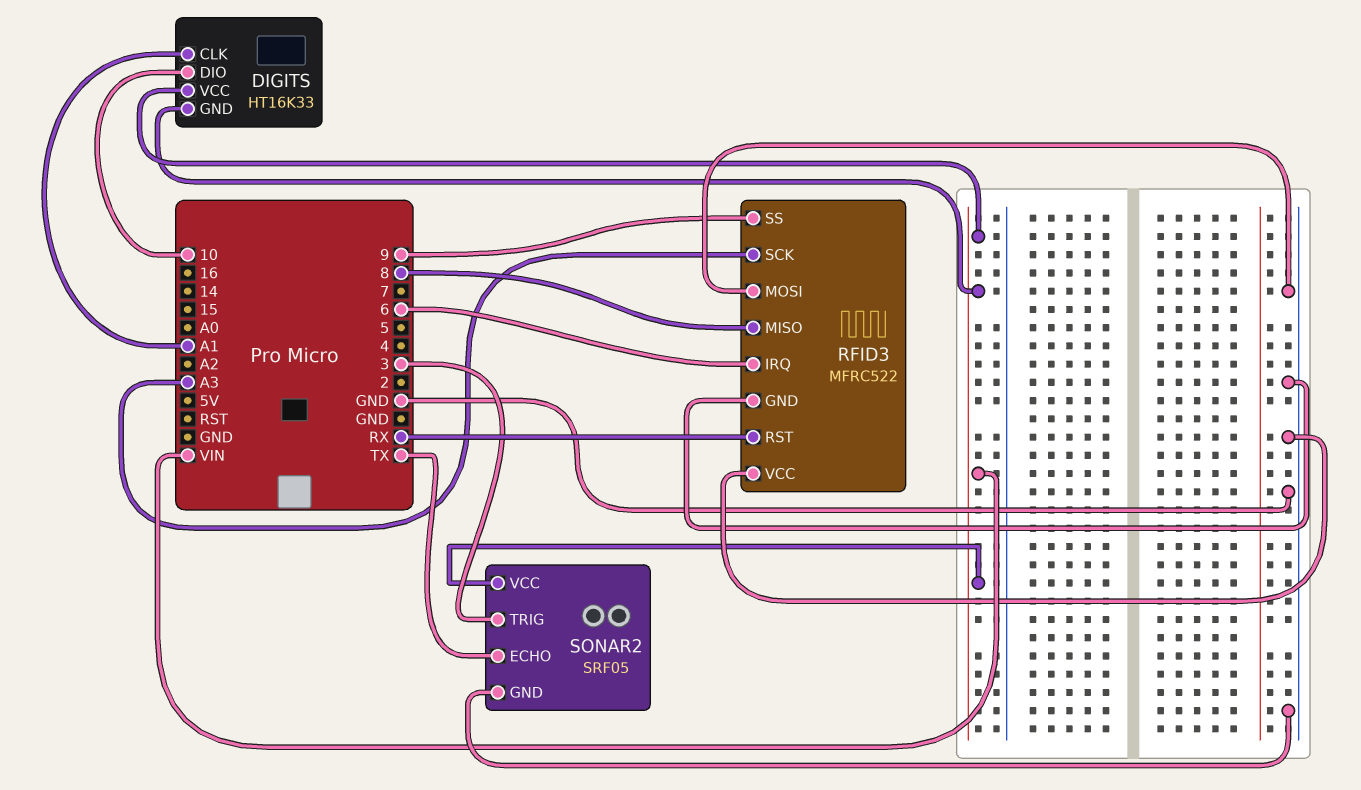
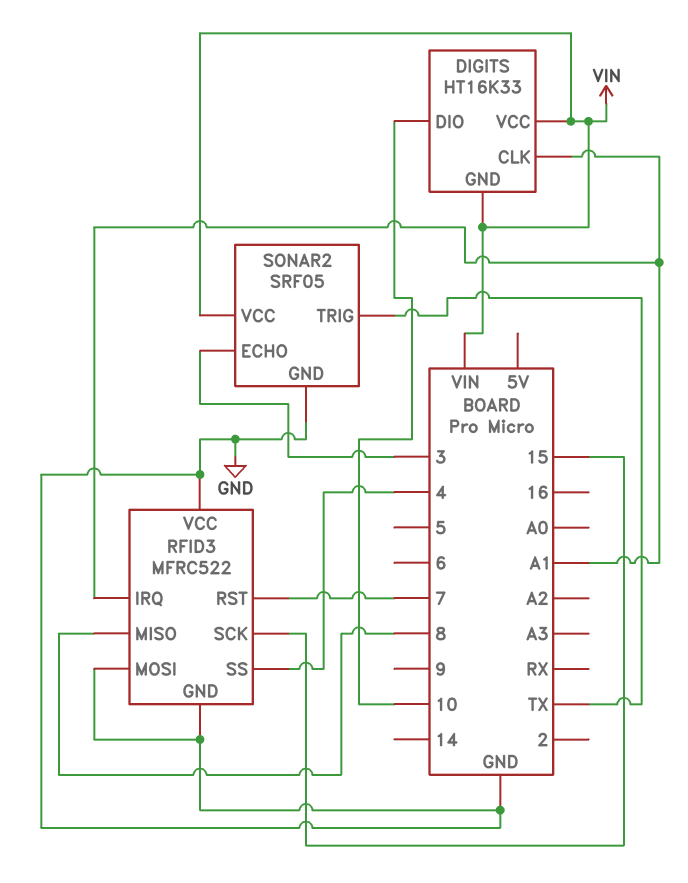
RFID3 pin IRQ: 6 -> A1
RFID3 pin RST: RX -> 7
RFID3 pin SCK: A3 -> 15
RFID3 pin SS: 9 -> 4
SONAR2 pin ECHO: TX -> 3
SONAR2 pin TRIG: 3 -> TX

